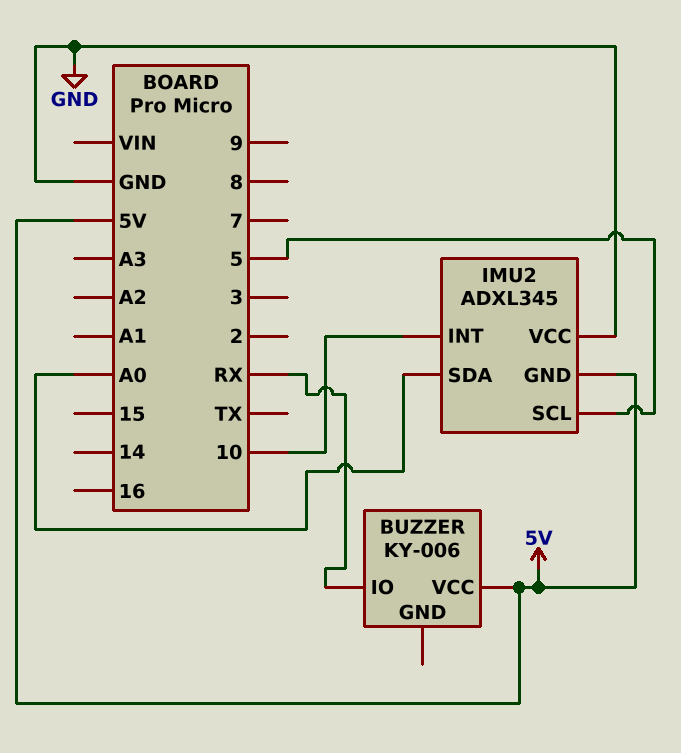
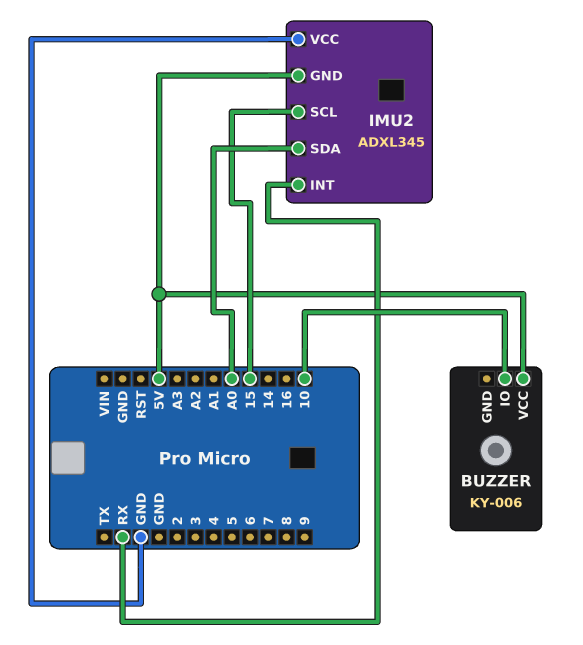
BUZZER pin IO: RX -> 10
IMU2 pin INT: 10 -> RX
IMU2 pin SCL: 5 -> 15

